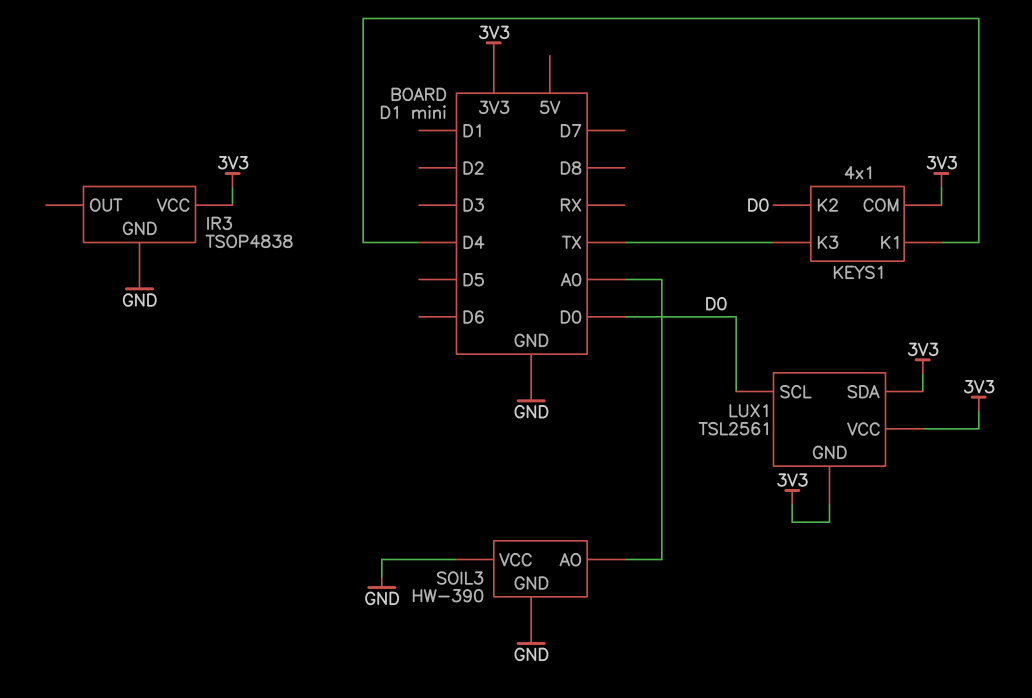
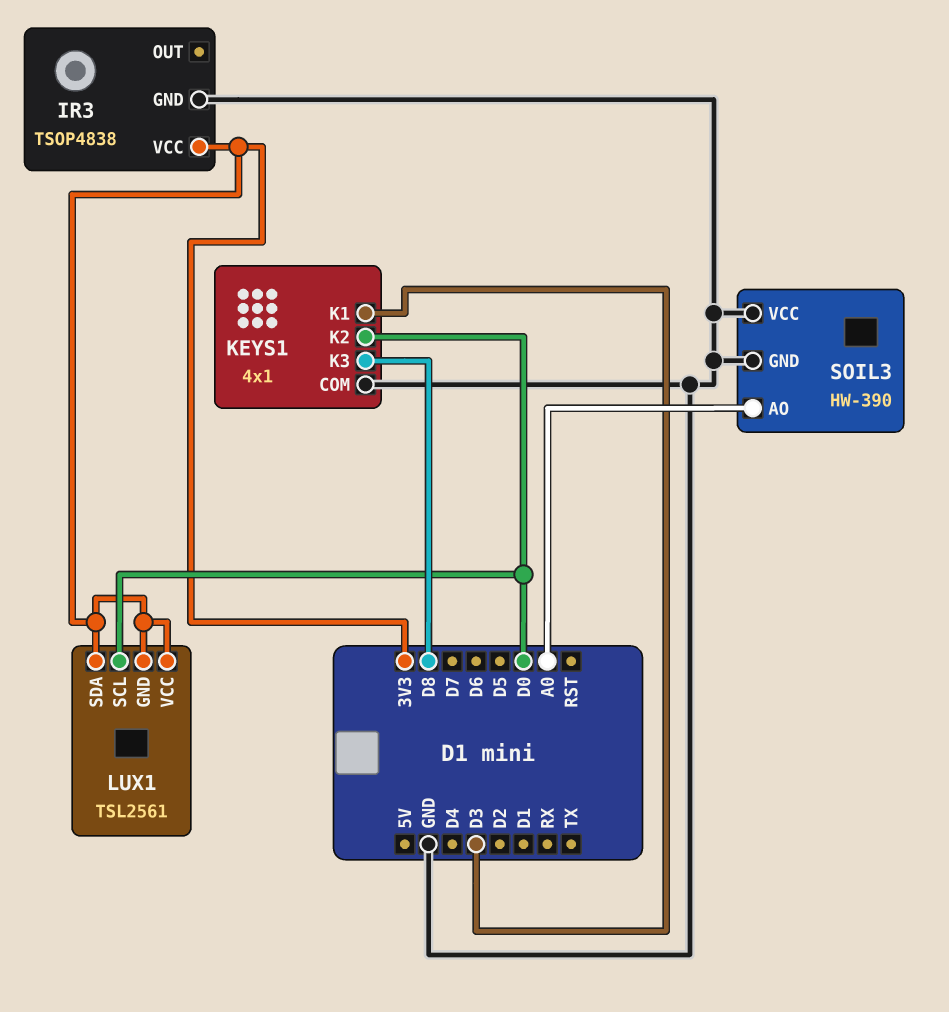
KEYS1 pin COM: 3V3 -> GND
KEYS1 pin K1: D4 -> D3
KEYS1 pin K3: TX -> D8

